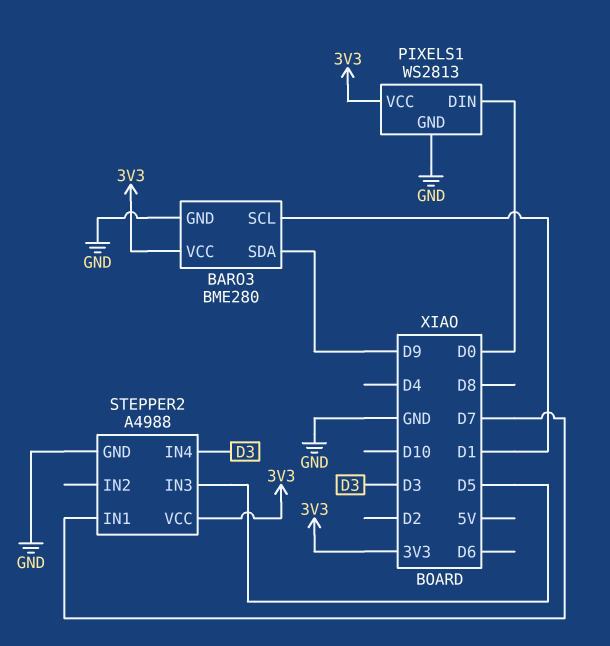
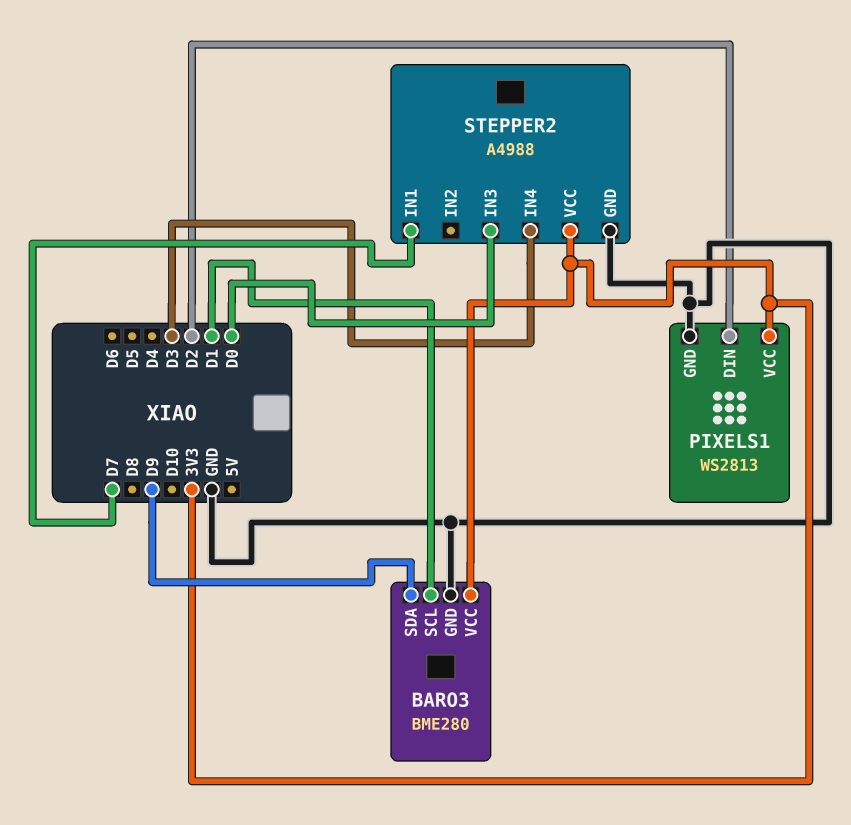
PIXELS1 pin DIN: D0 -> D2
STEPPER2 pin IN3: D5 -> D0

